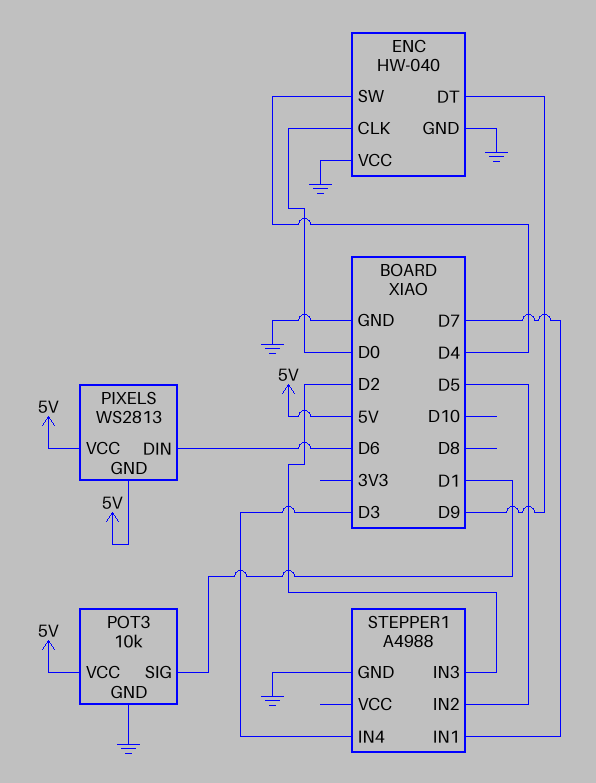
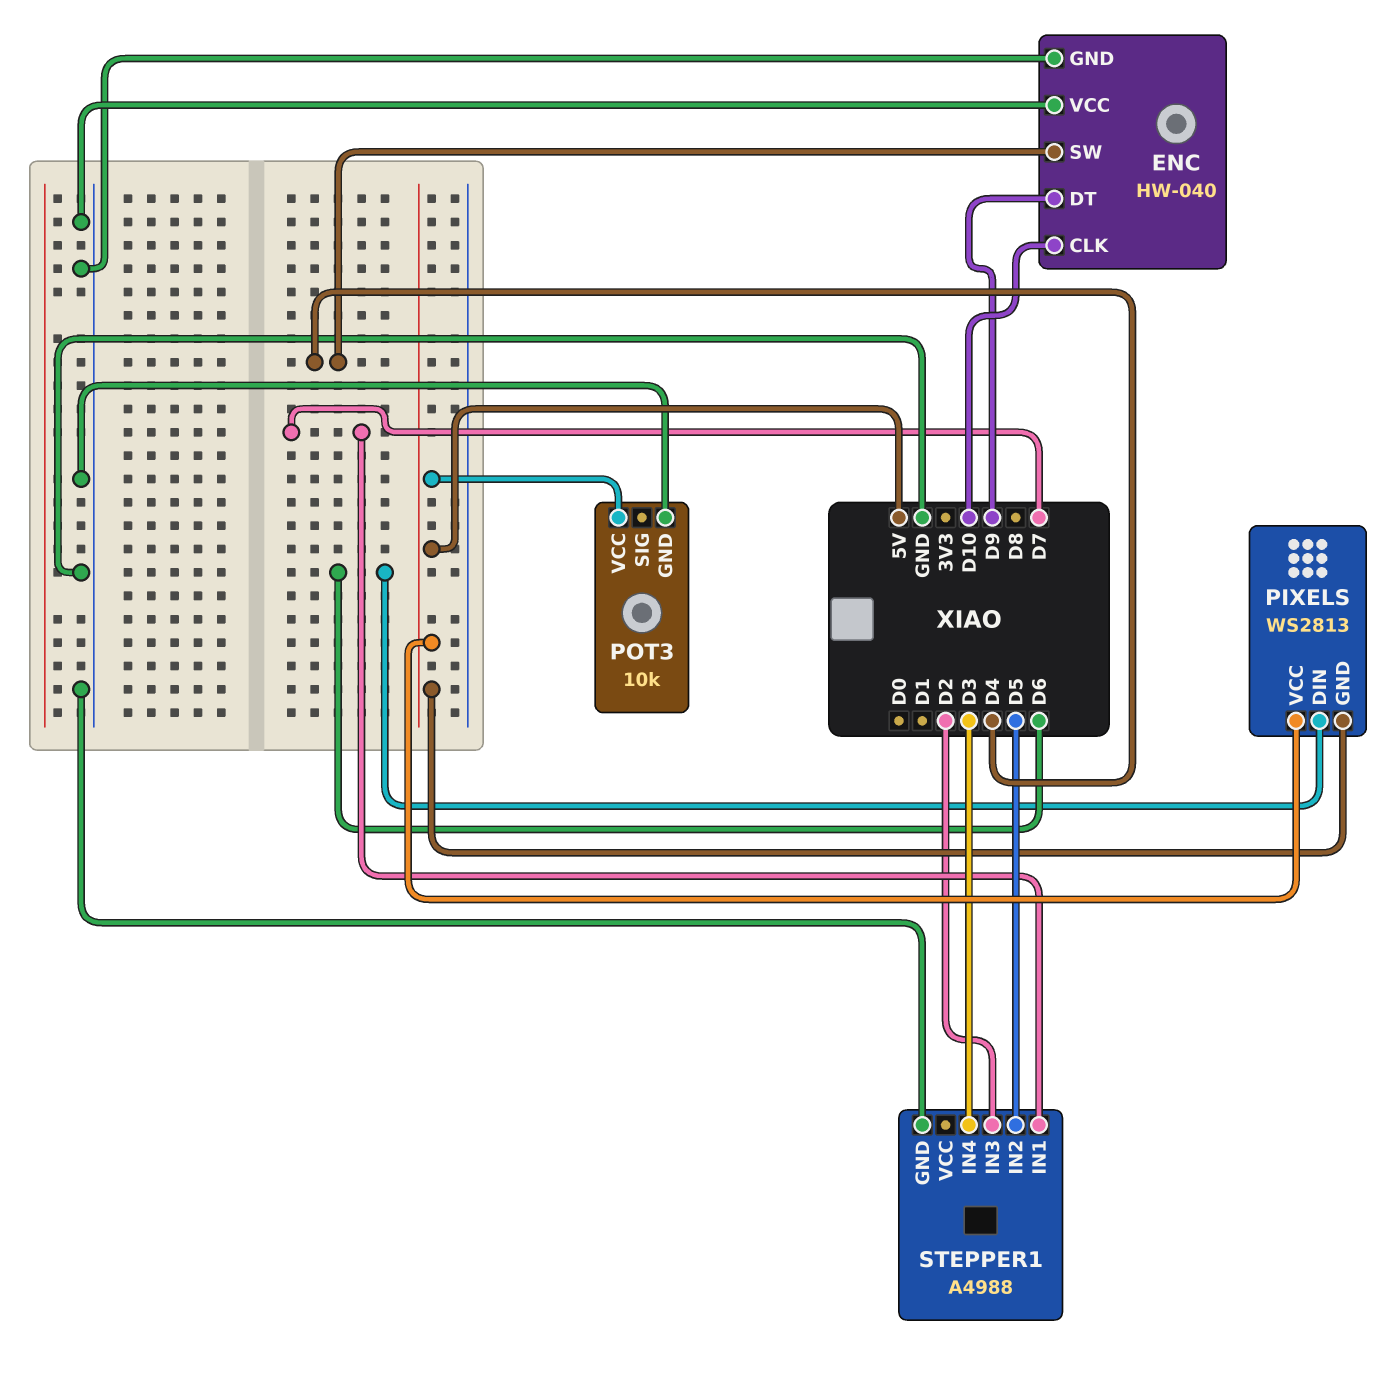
ENC pin CLK: D0 -> D10
POT3 pin SIG: D1 -> none

